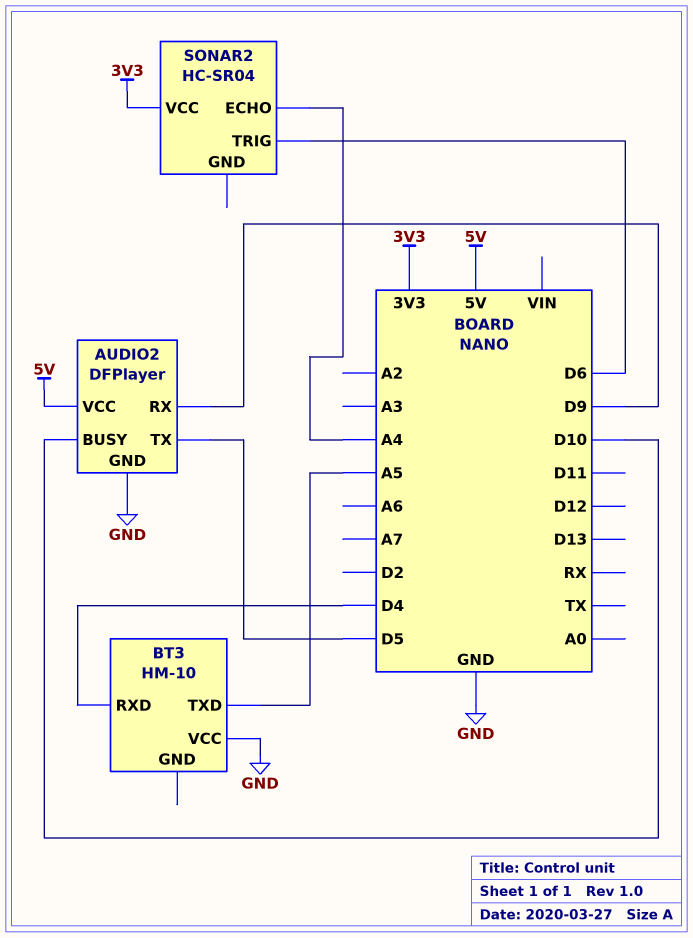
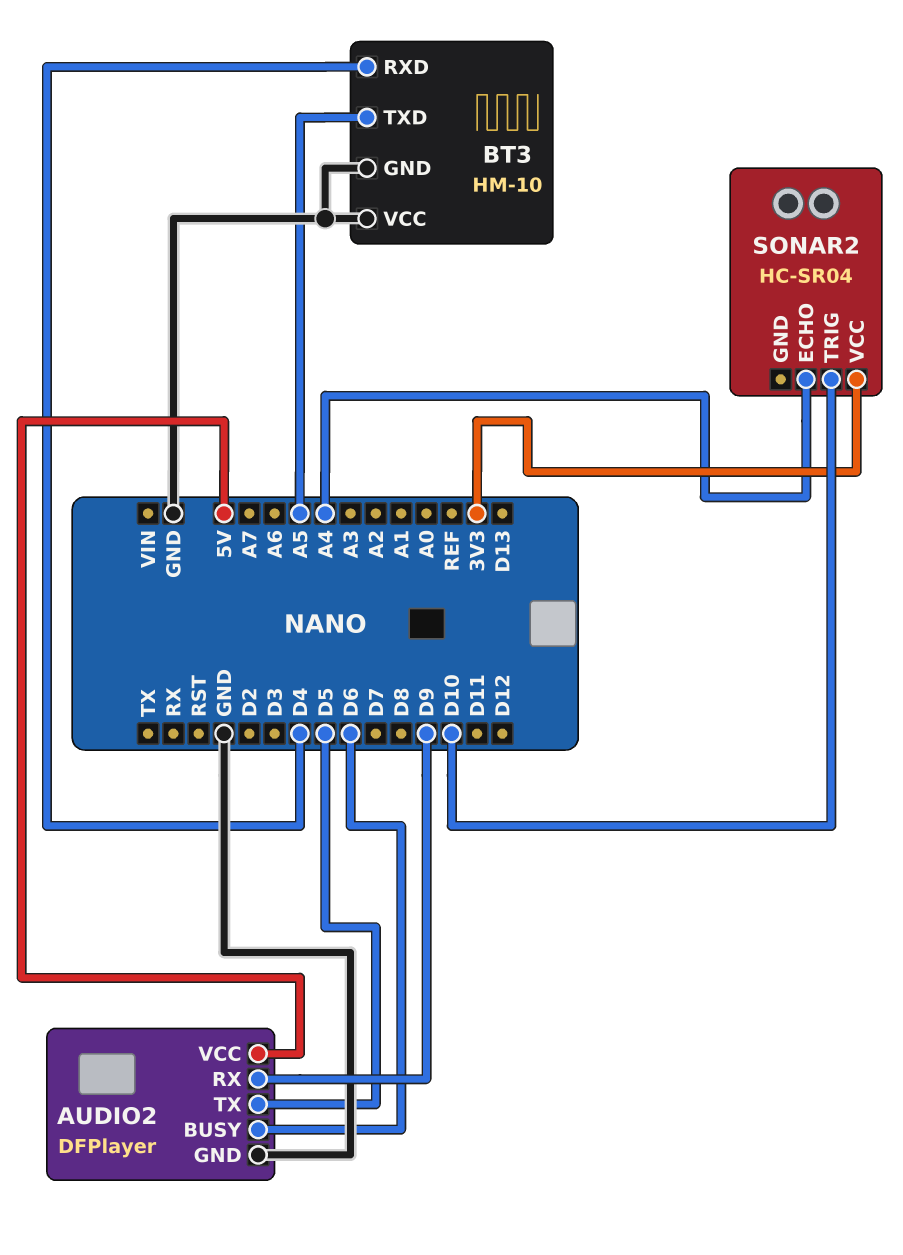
AUDIO2 pin BUSY: D10 -> D6
BT3 pin GND: none -> GND
SONAR2 pin TRIG: D6 -> D10

